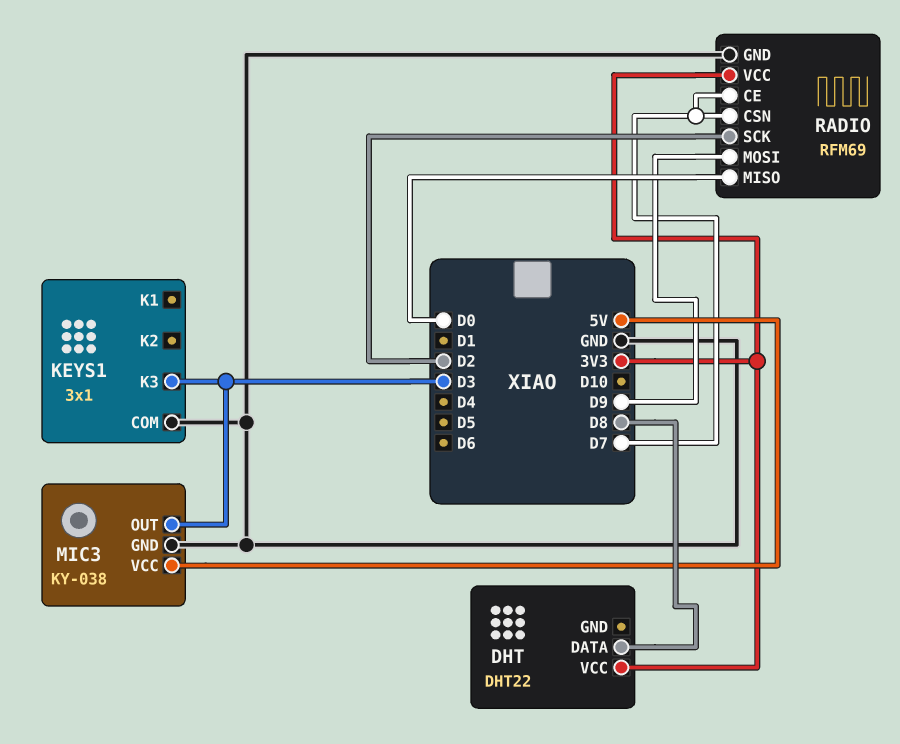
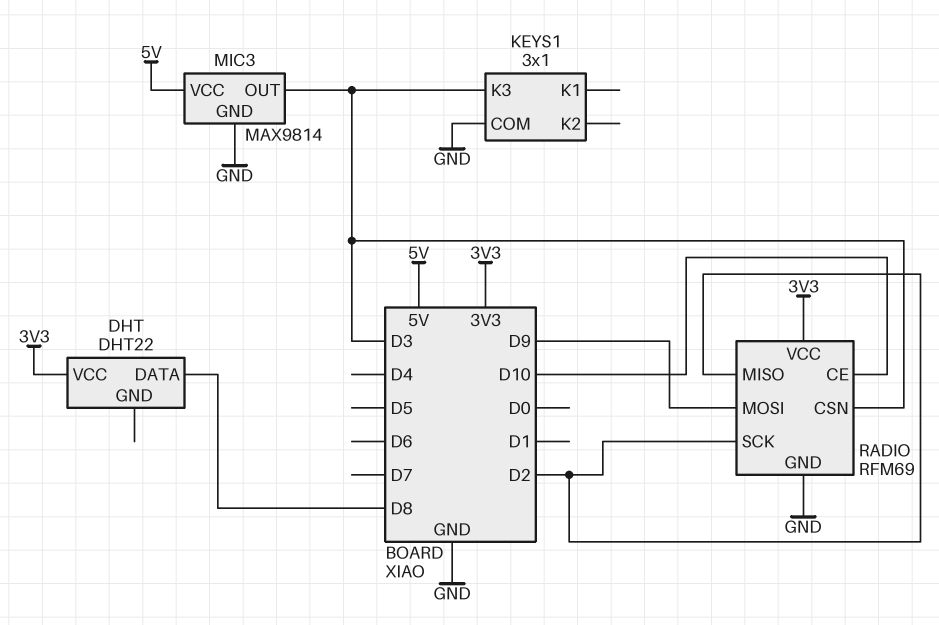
MIC3: KY-038 -> MAX9814
RADIO pin CE: D7 -> D10
RADIO pin CSN: D7 -> D3
RADIO pin MISO: D0 -> D2

